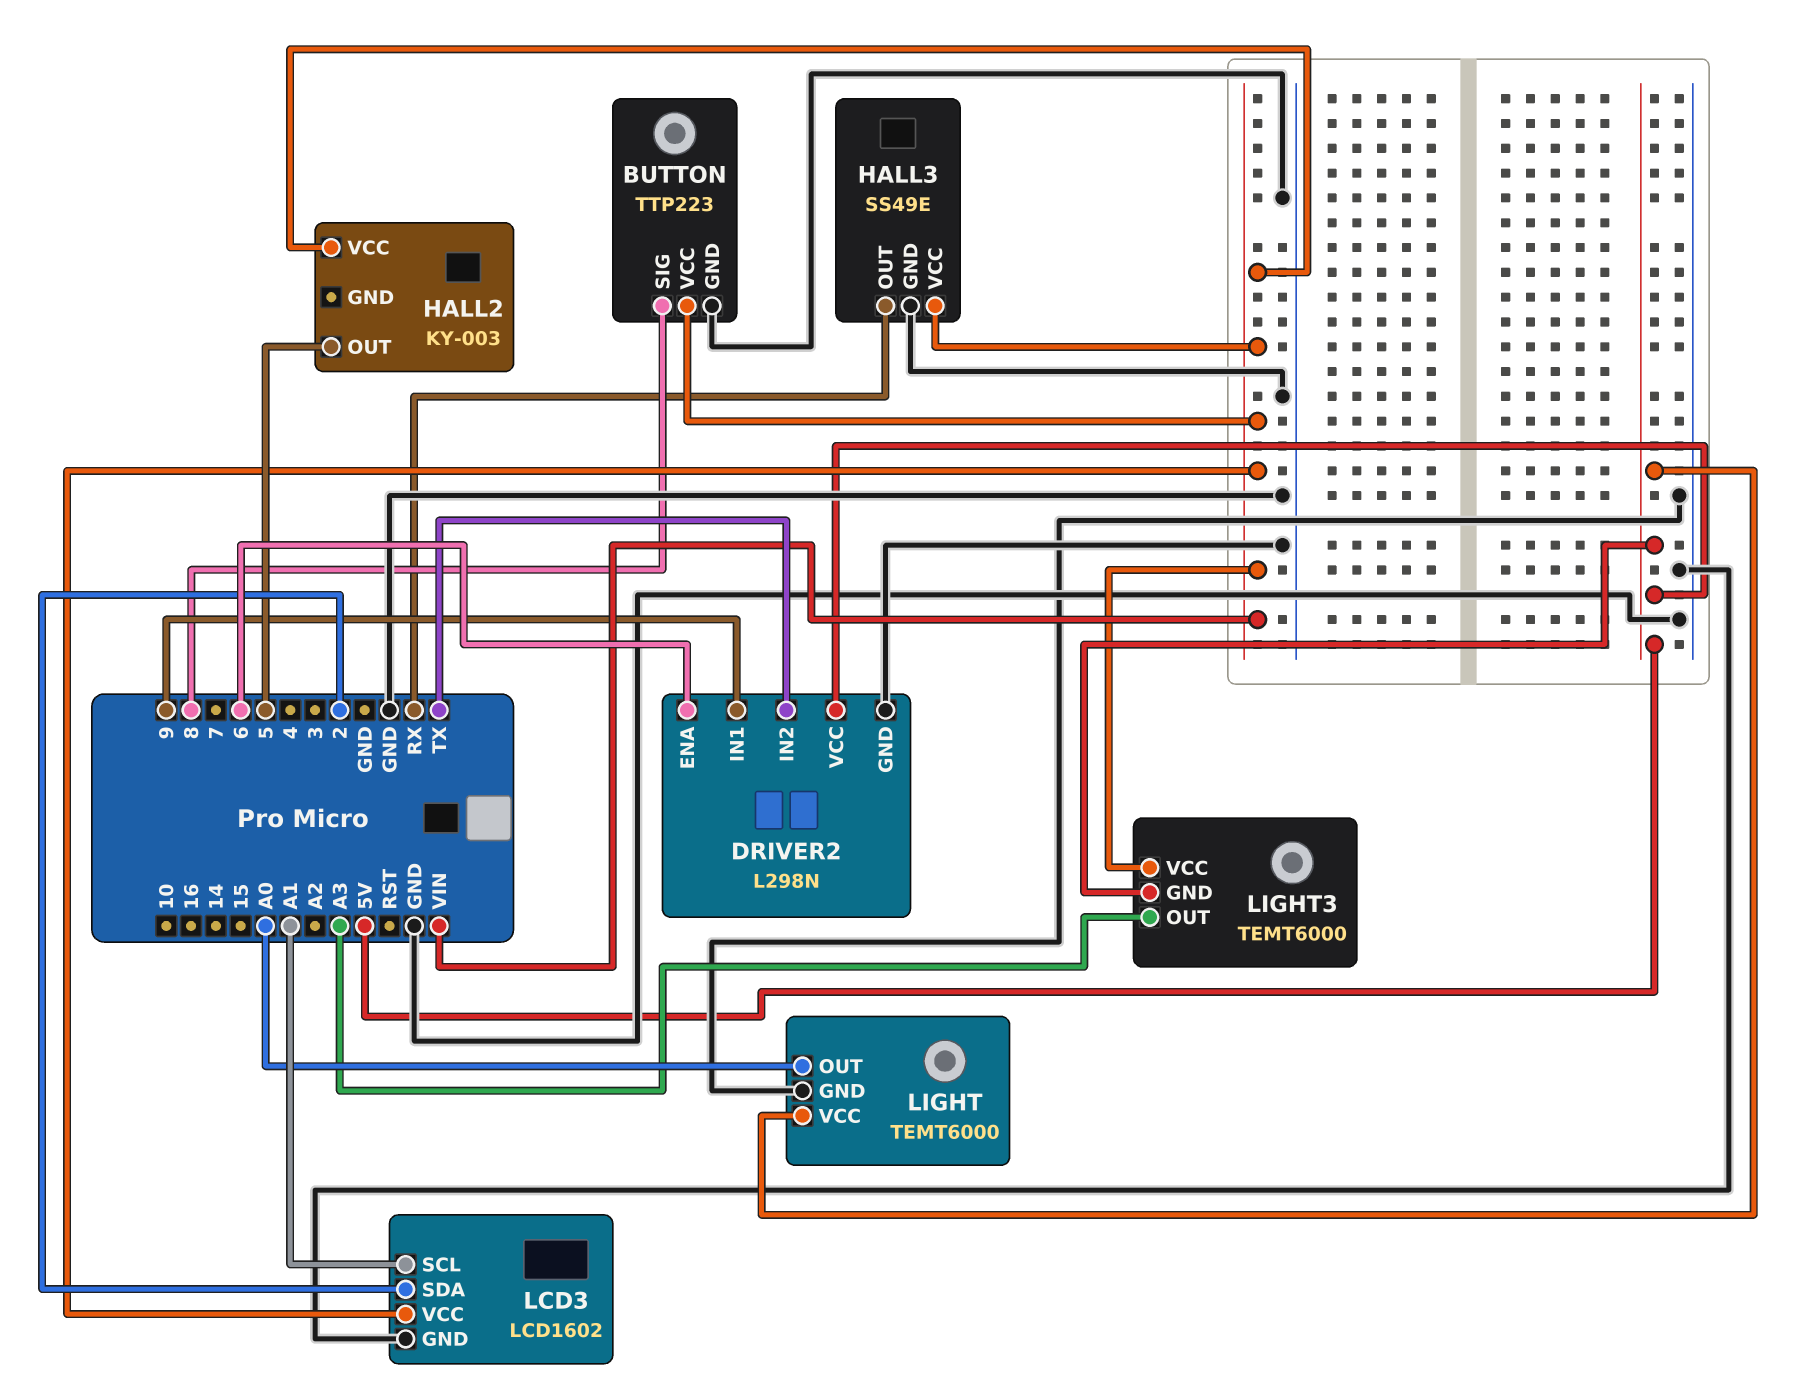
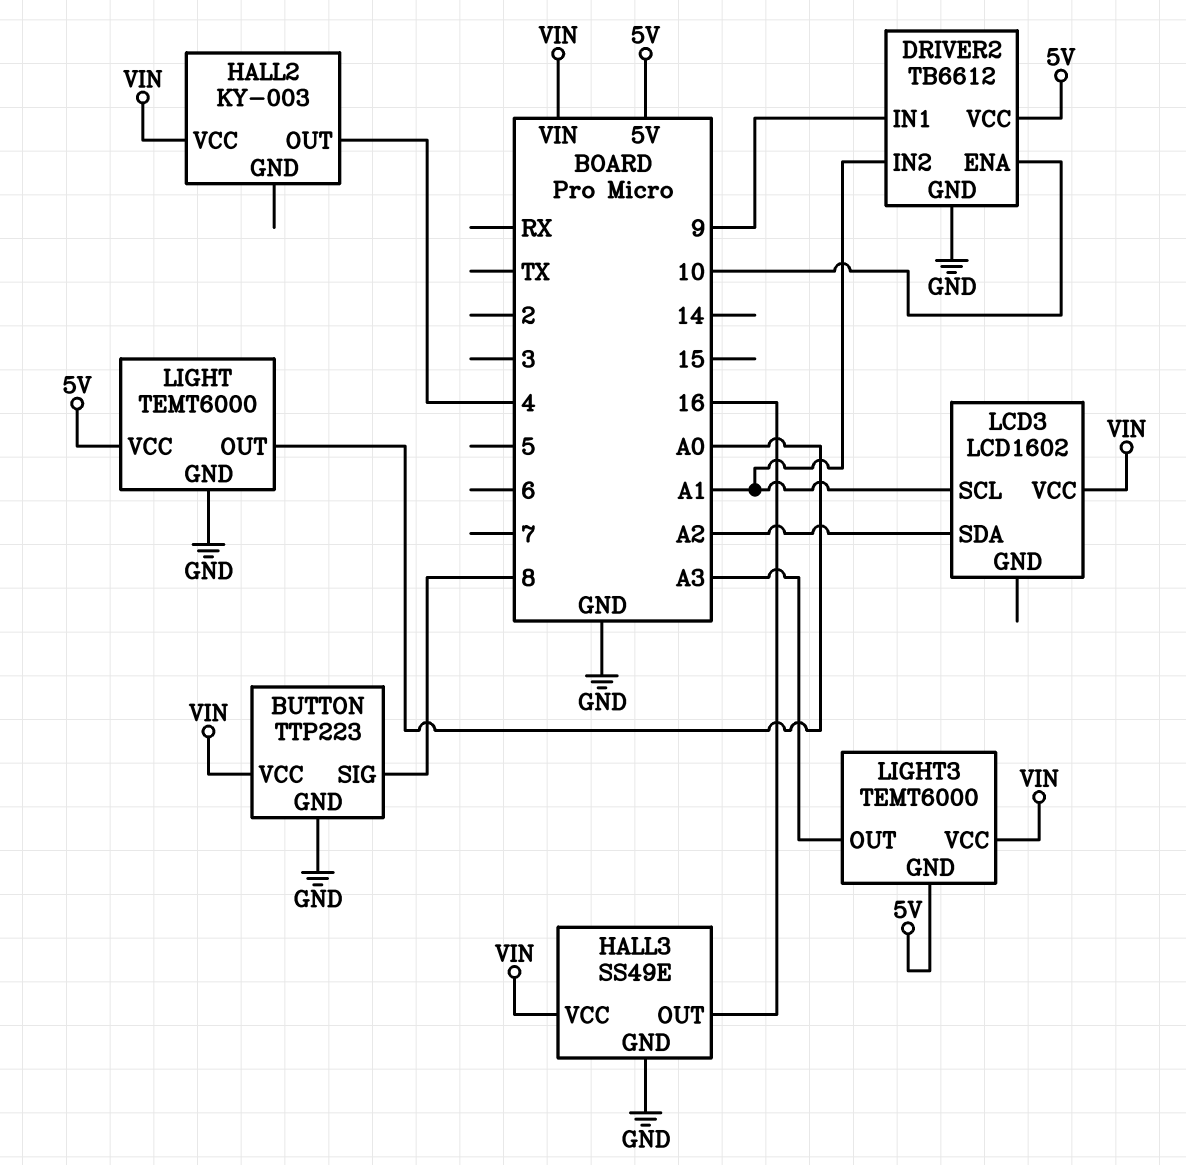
DRIVER2: L298N -> TB6612
DRIVER2 pin ENA: 6 -> 10
DRIVER2 pin IN2: TX -> A1
HALL2 pin OUT: 5 -> 4
HALL3 pin OUT: RX -> 16
LCD3 pin GND: GND -> none
LCD3 pin SDA: 2 -> A2

